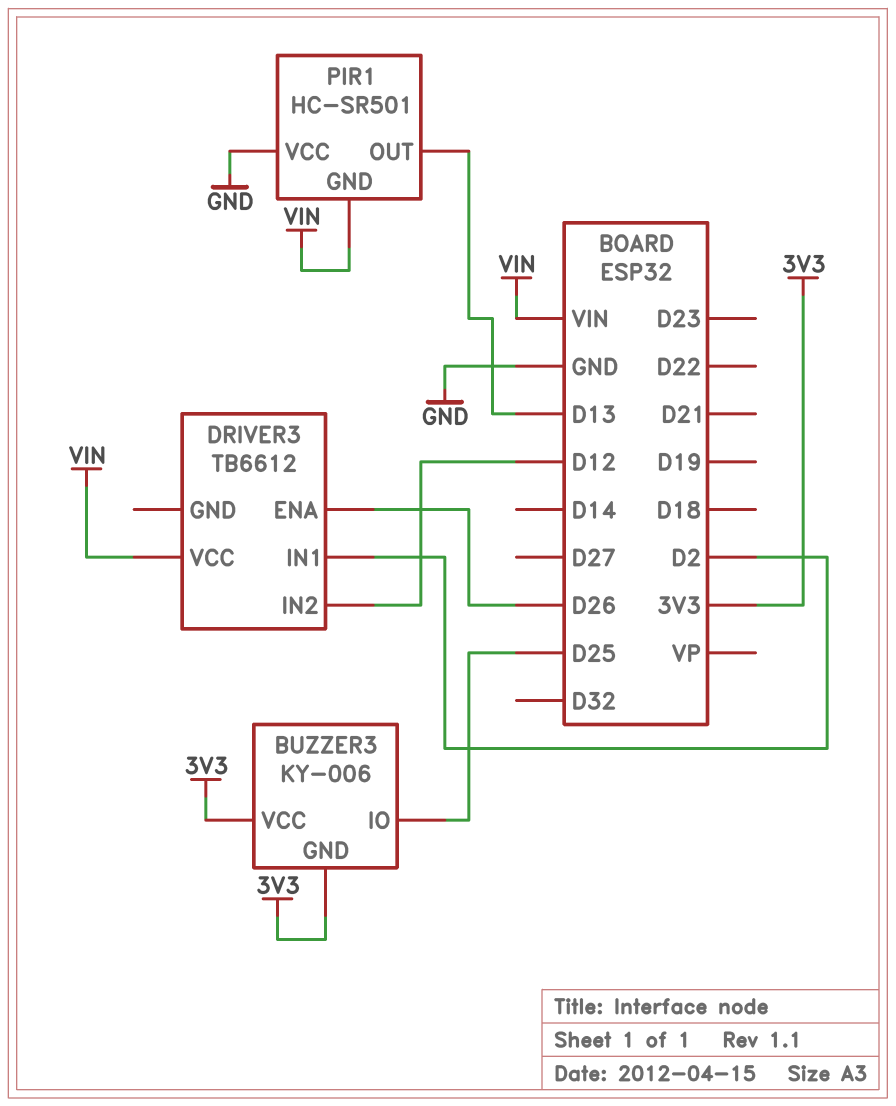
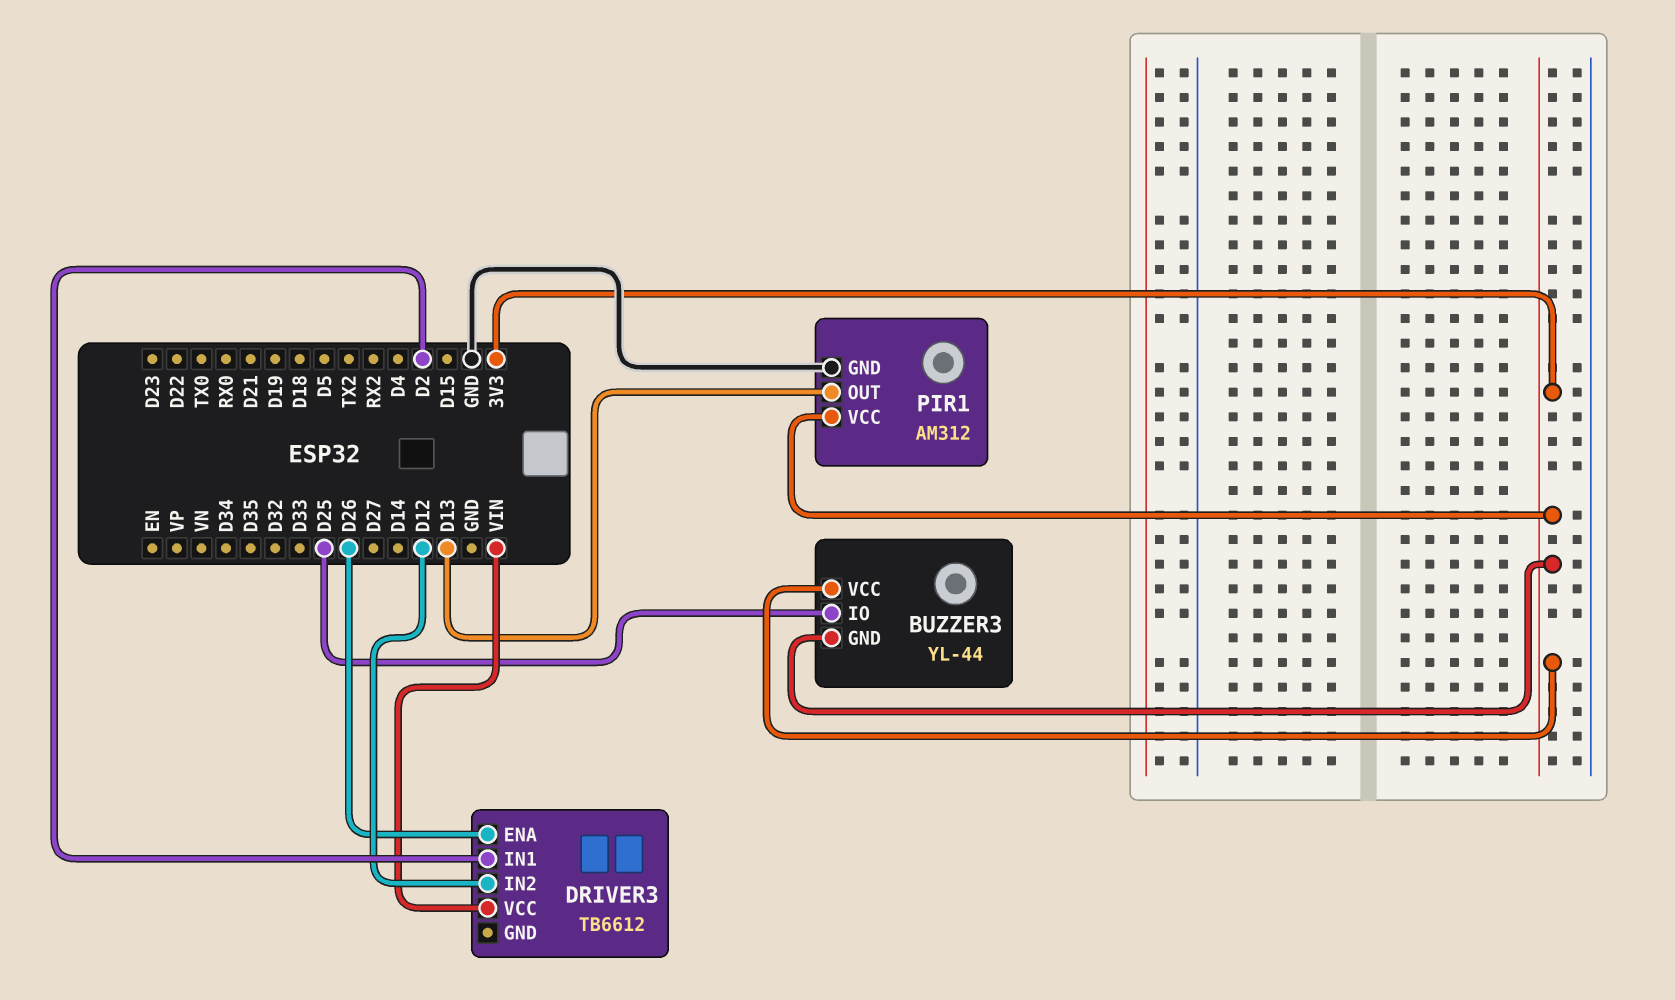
BUZZER3: KY-006 -> YL-44
PIR1: HC-SR501 -> AM312
PIR1 pin GND: VIN -> GND
PIR1 pin VCC: GND -> 3V3

